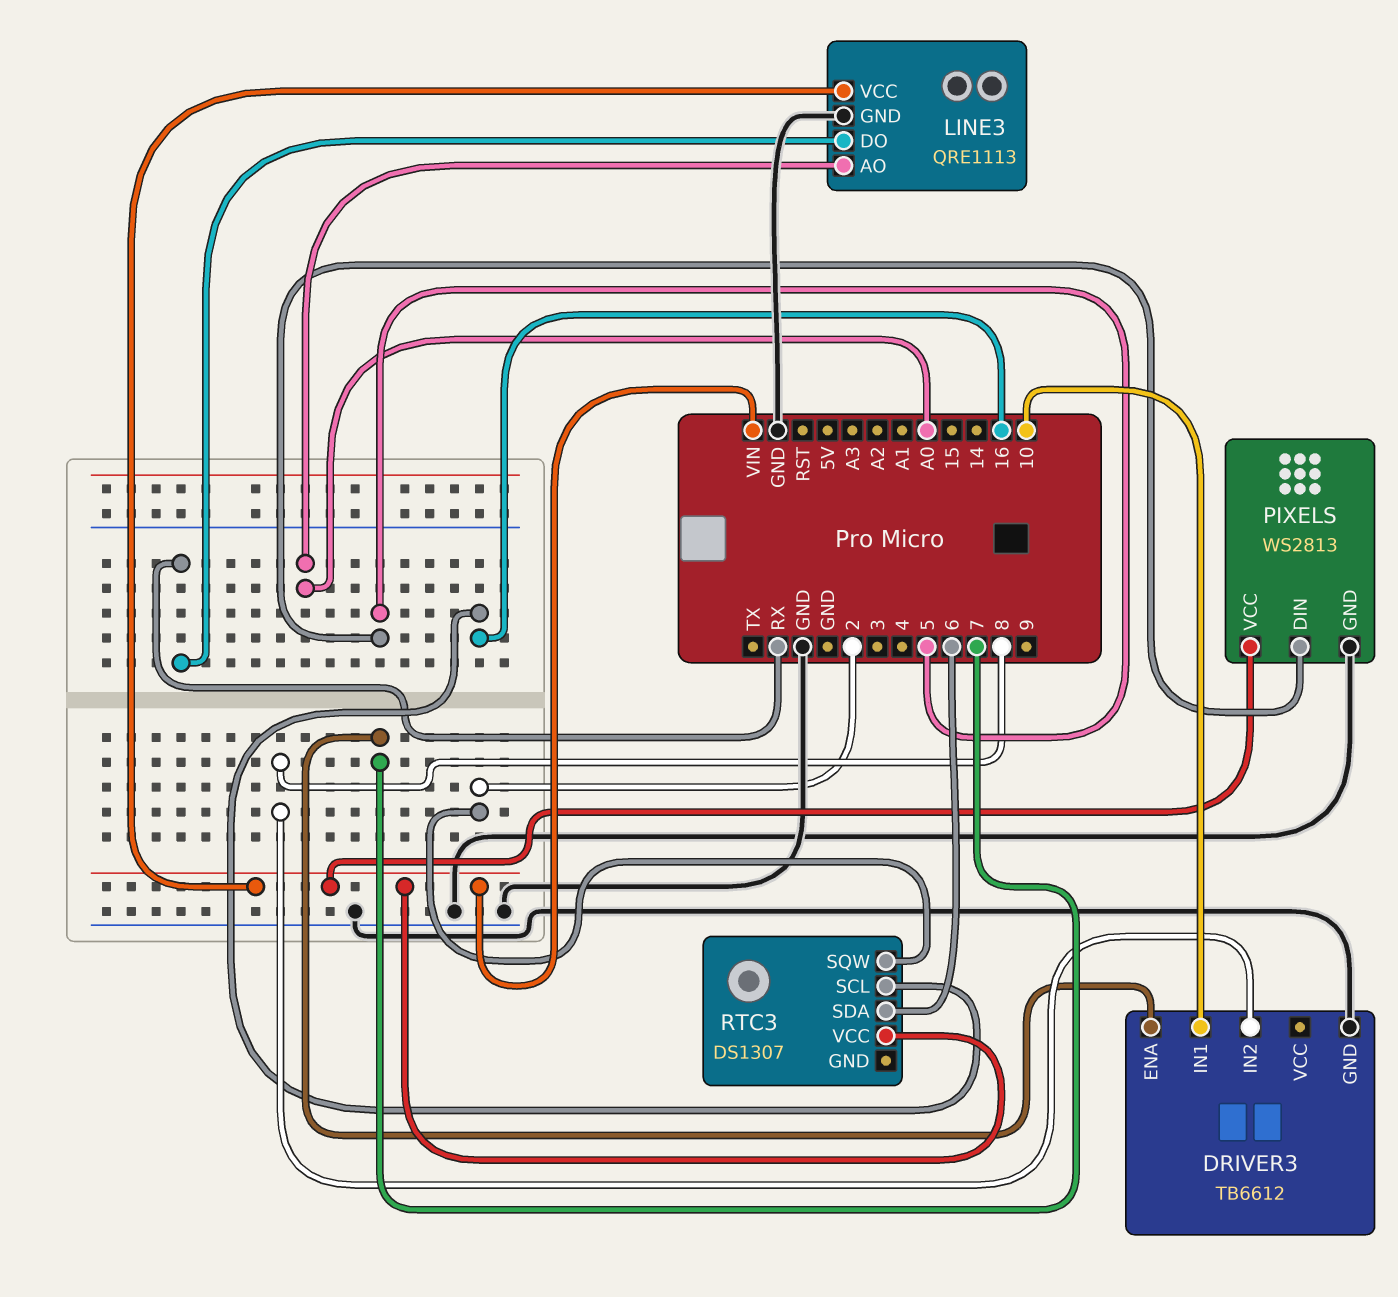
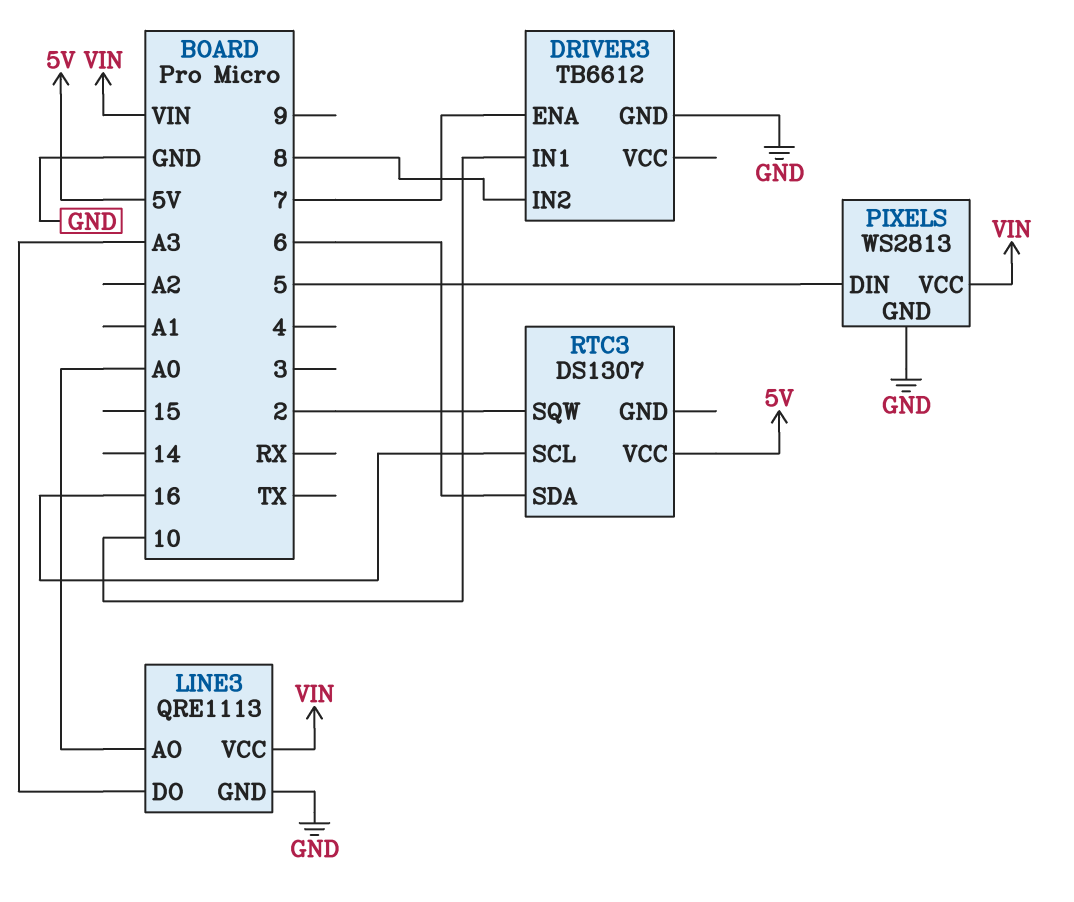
LINE3 pin DO: RX -> A3
RTC3 pin VCC: VIN -> 5V

